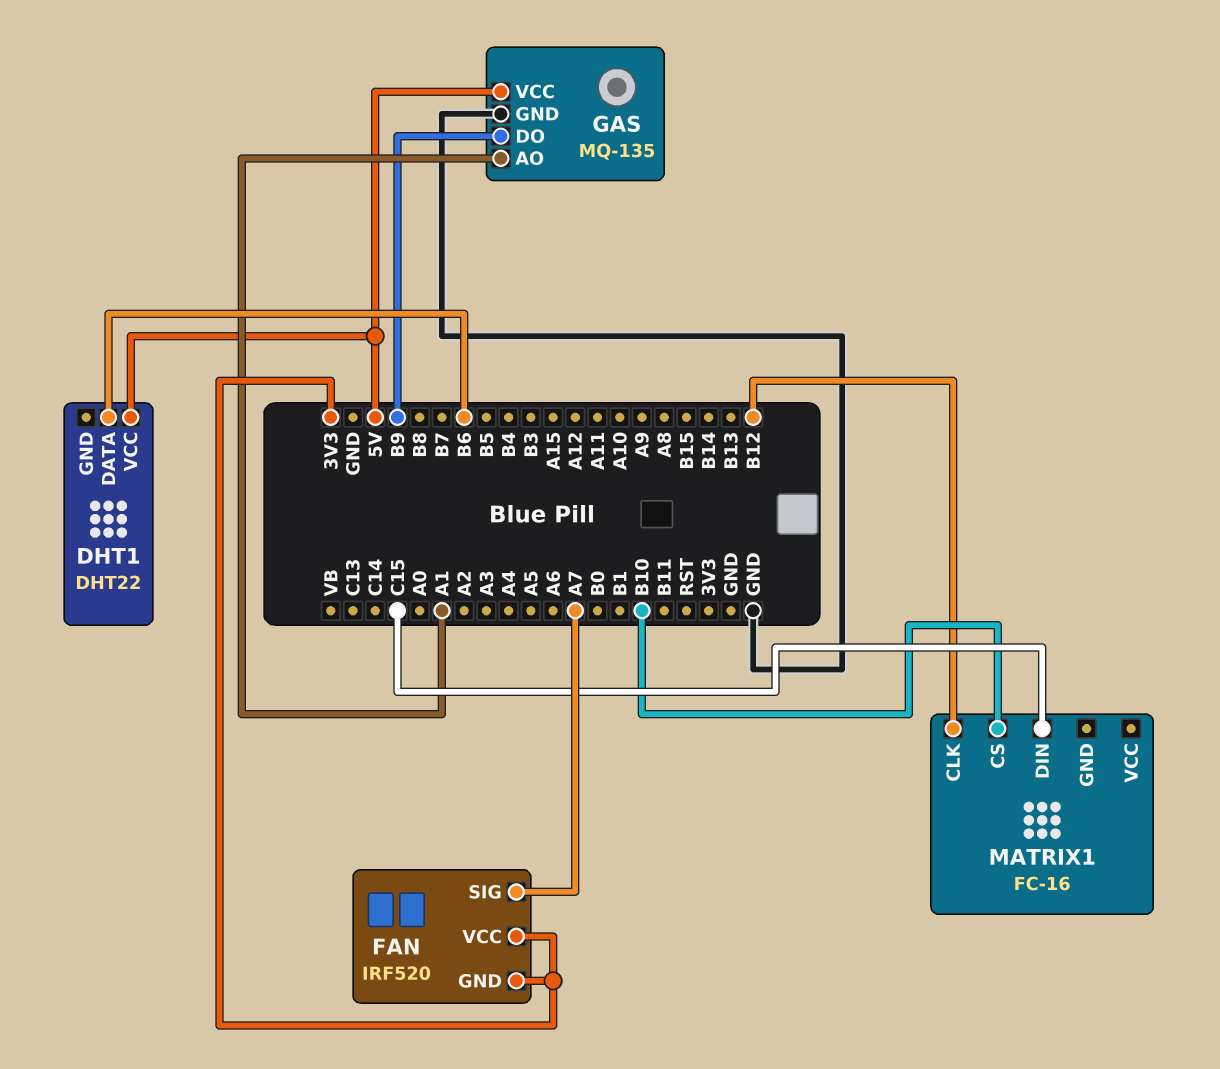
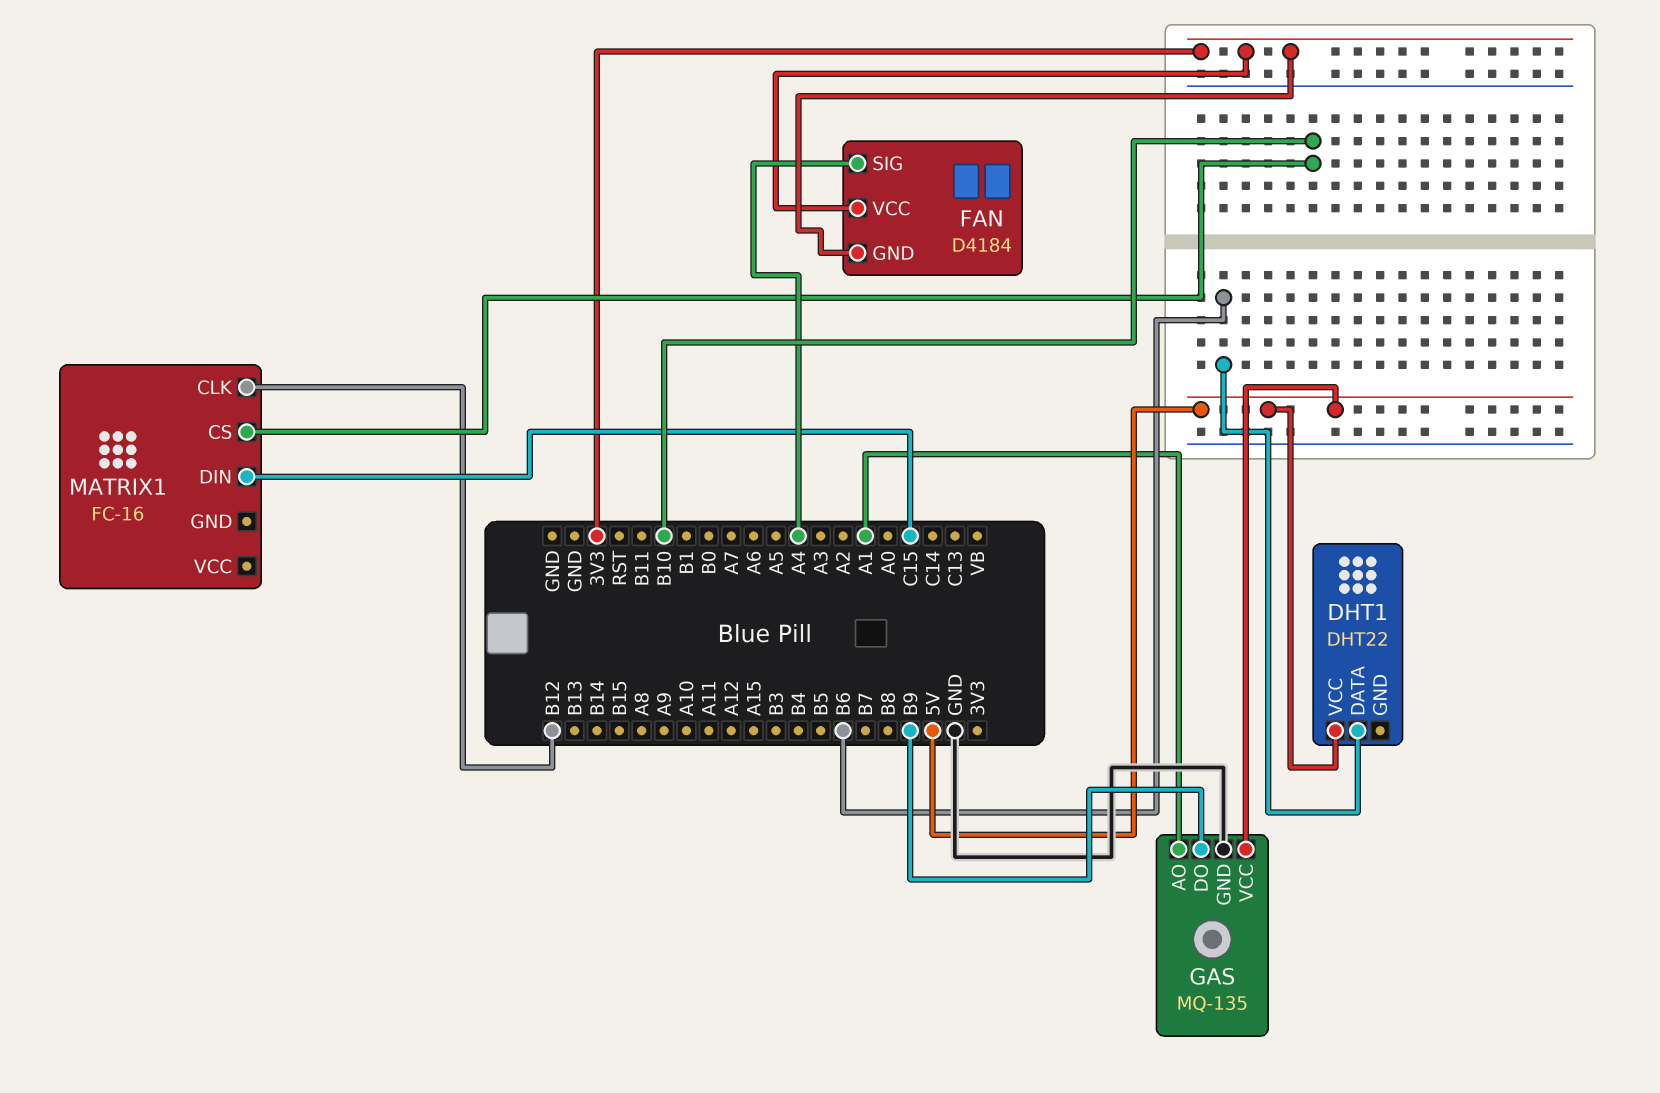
FAN: IRF520 -> D4184
FAN pin SIG: A7 -> A4

